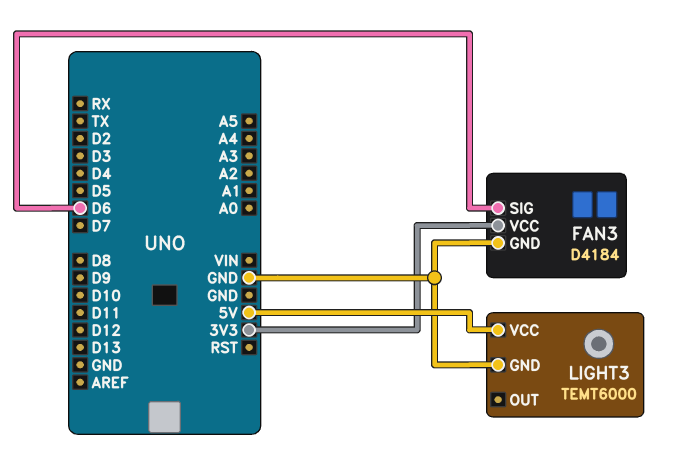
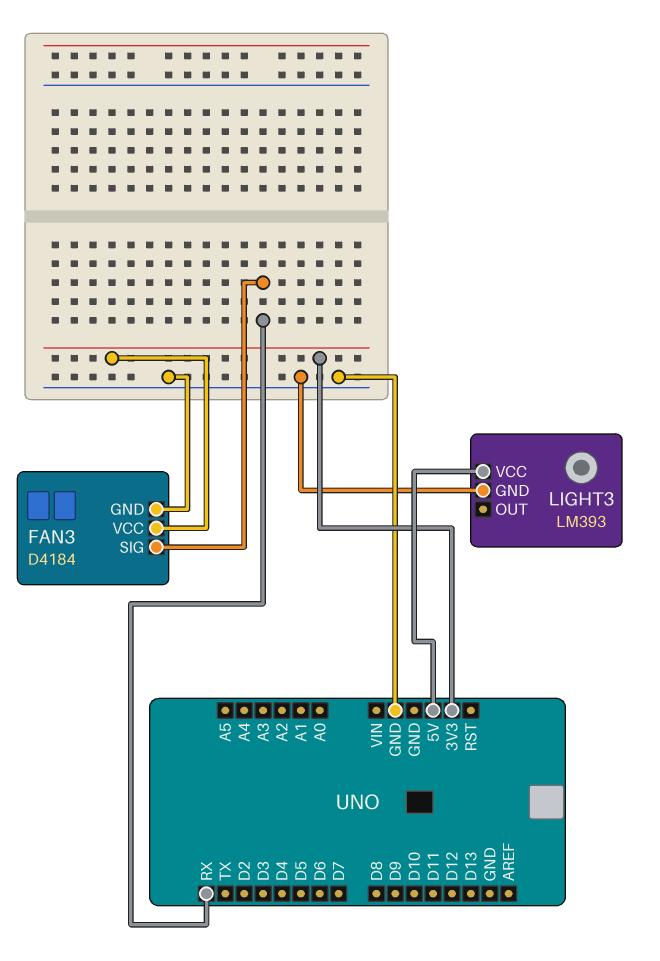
FAN3 pin SIG: D6 -> RX
LIGHT3: TEMT6000 -> LM393

